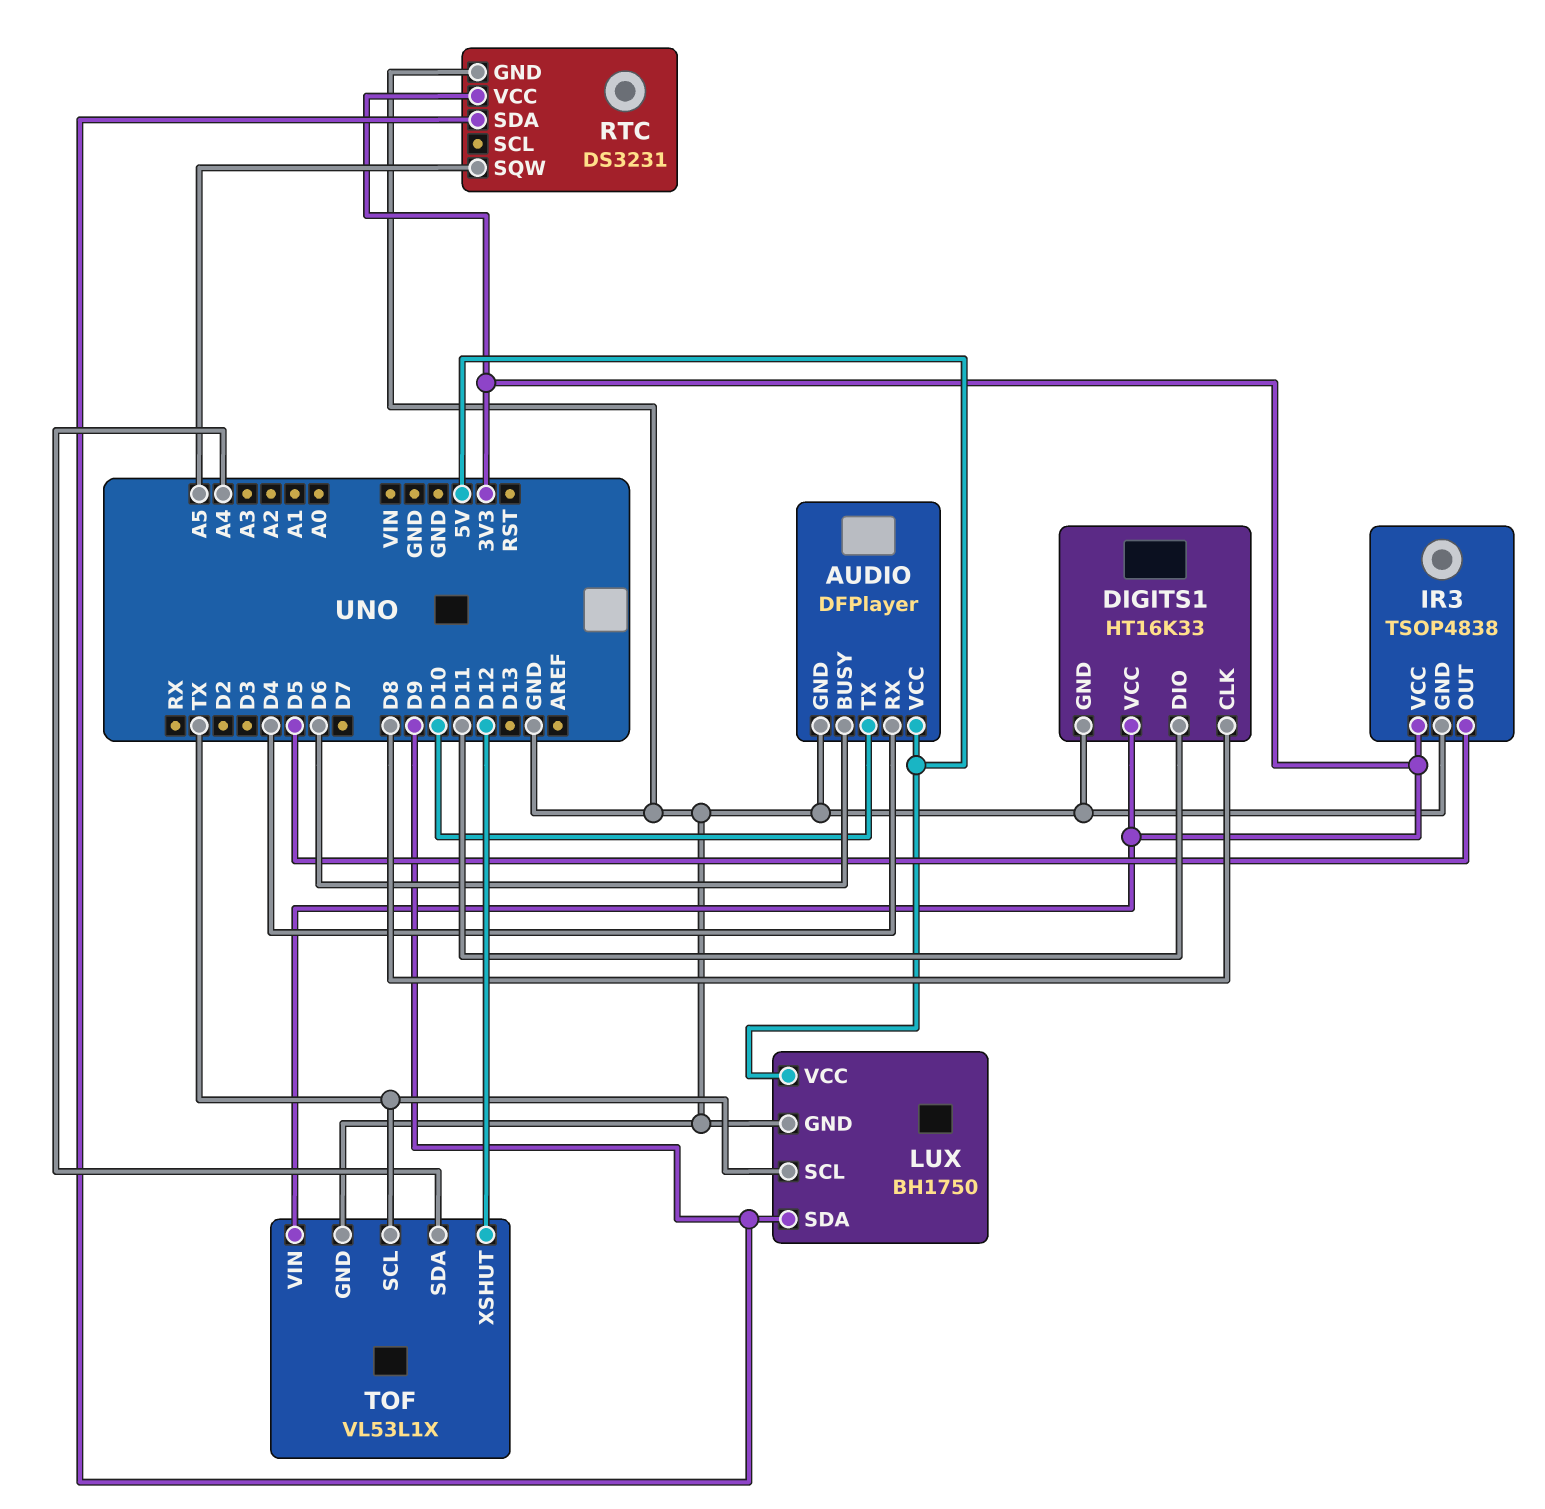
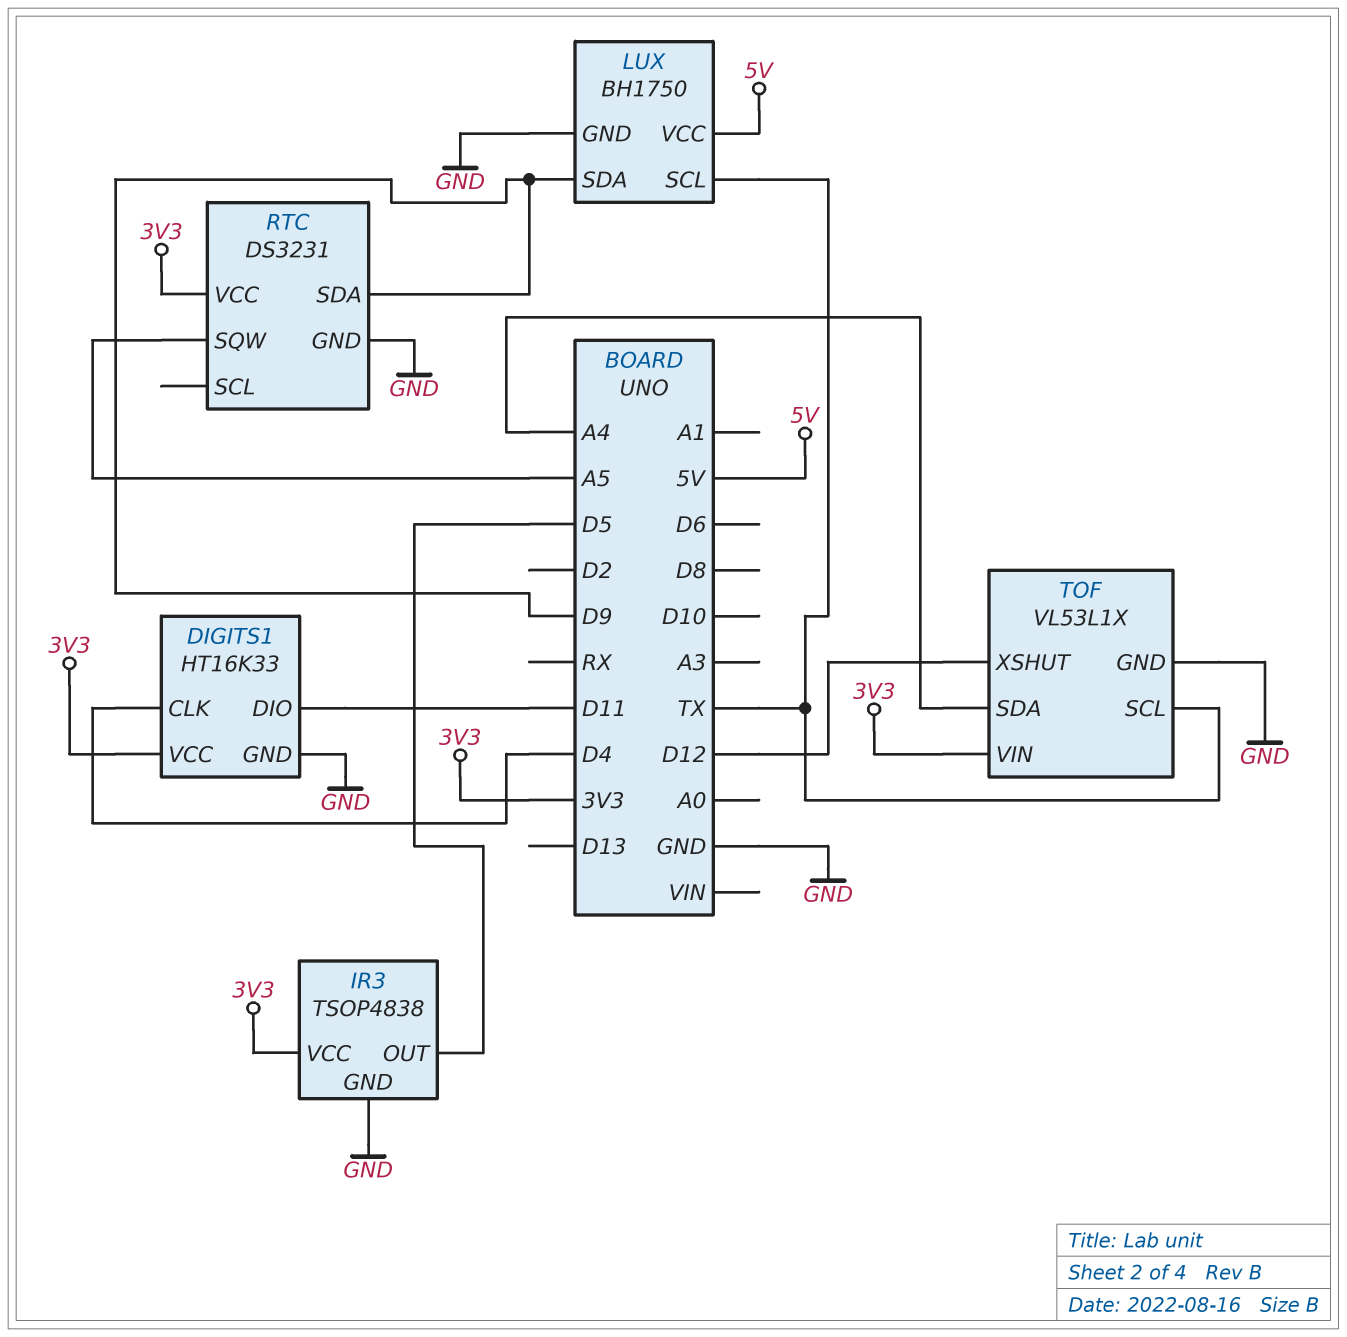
AUDIO: DFPlayer -> none
AUDIO pin BUSY: D6 -> none
AUDIO pin GND: GND -> none
AUDIO pin RX: D4 -> none
AUDIO pin TX: D10 -> none
AUDIO pin VCC: 5V -> none
DIGITS1 pin CLK: D8 -> D4

